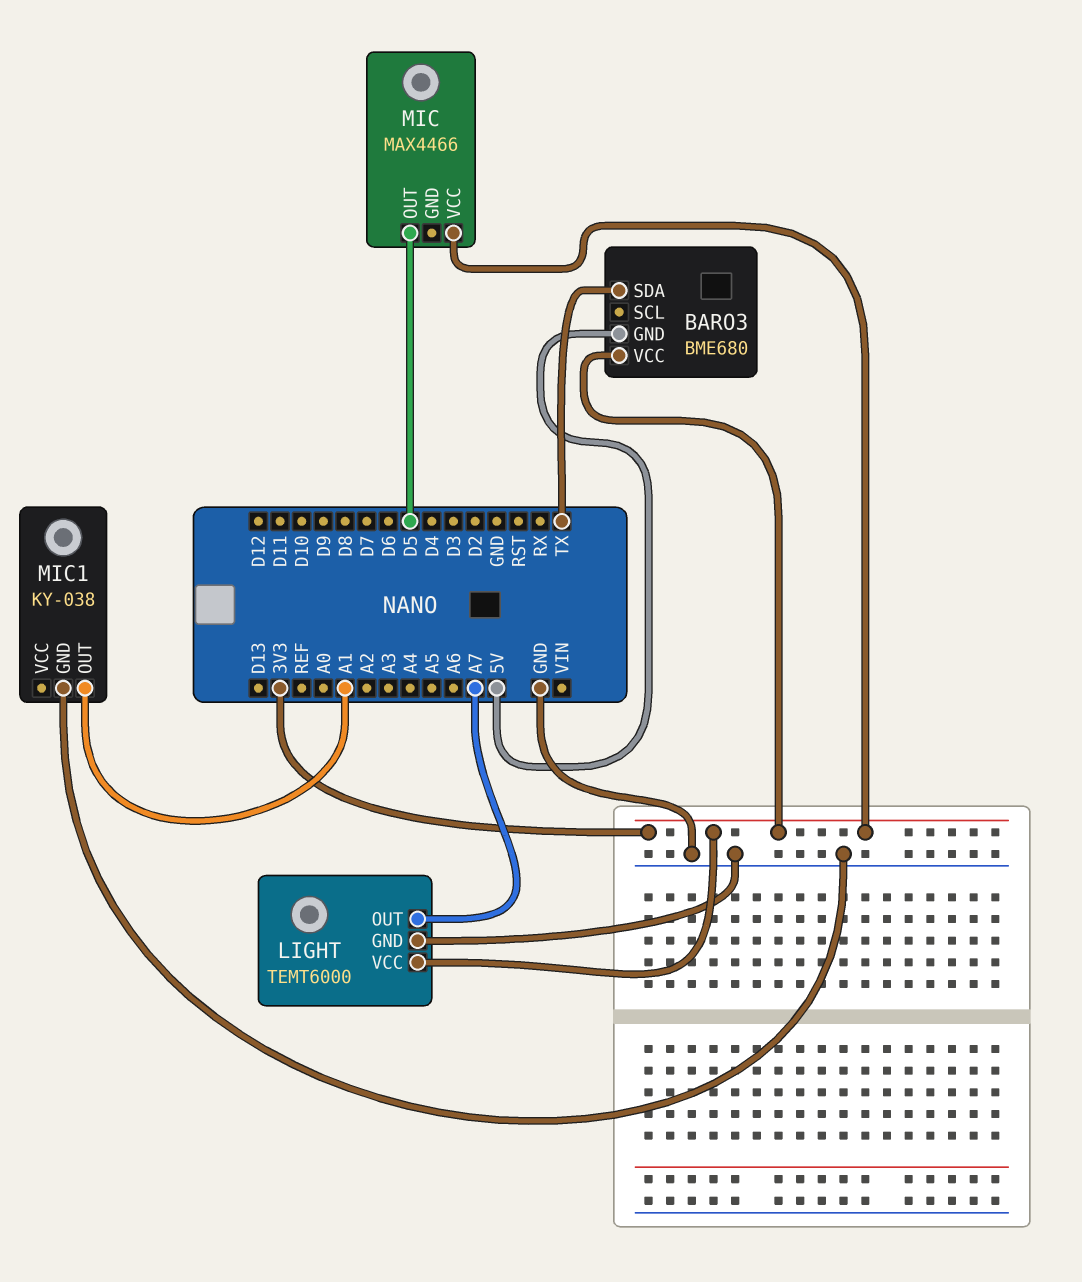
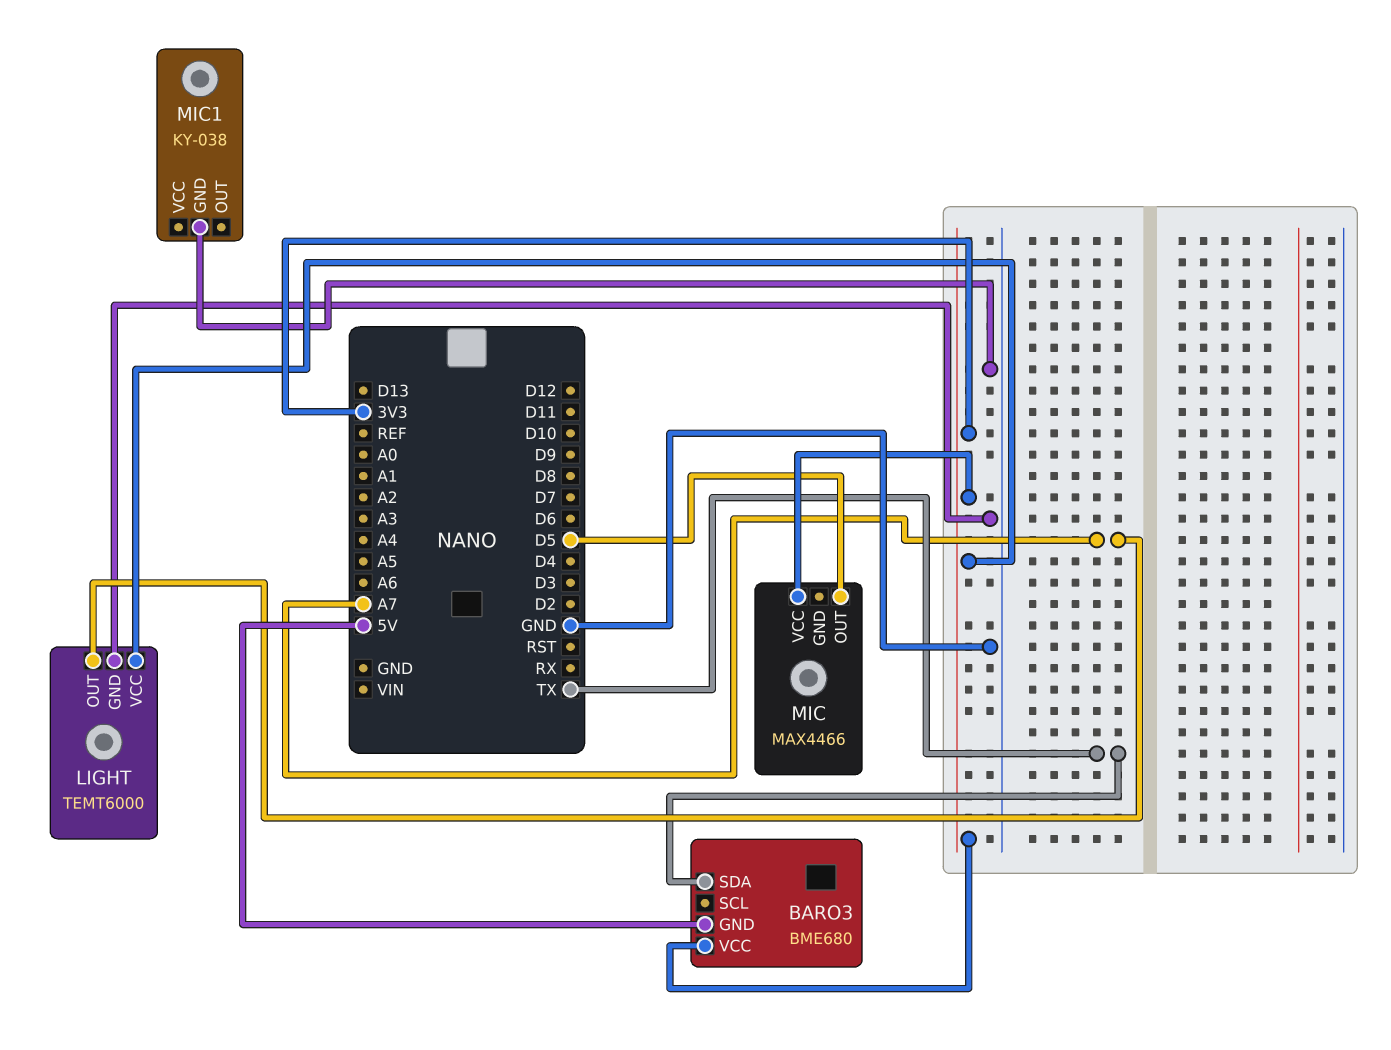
MIC1 pin OUT: A1 -> none

